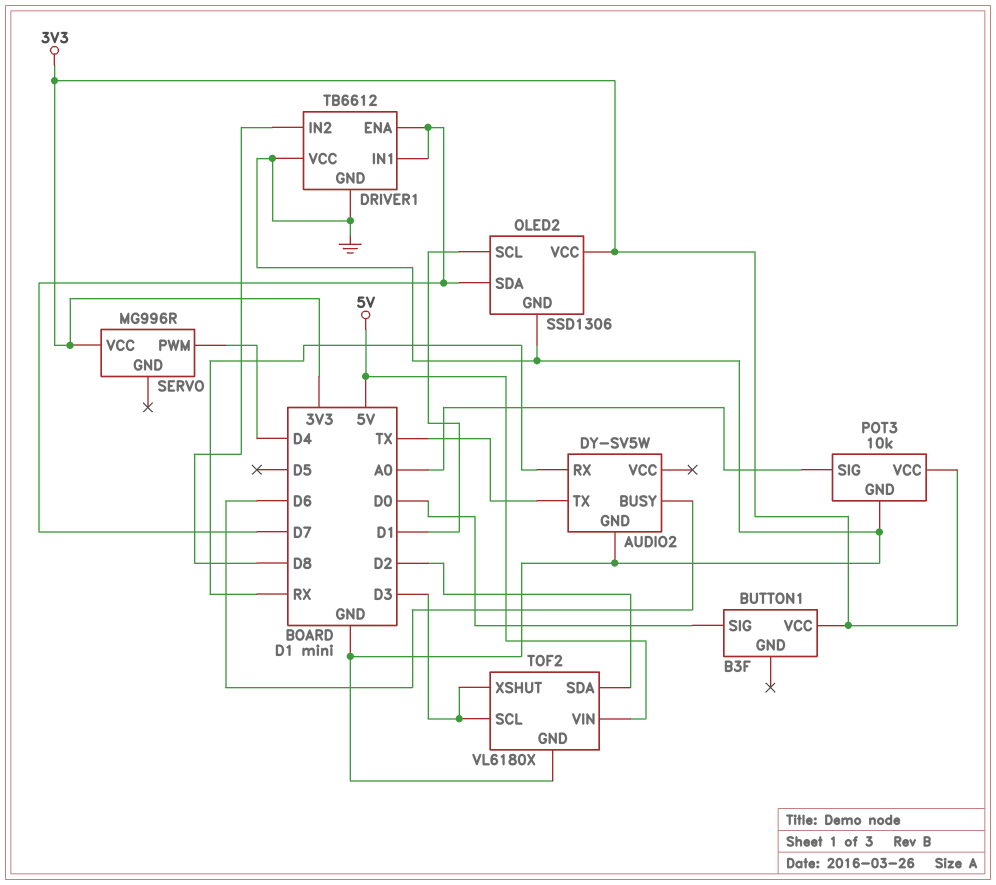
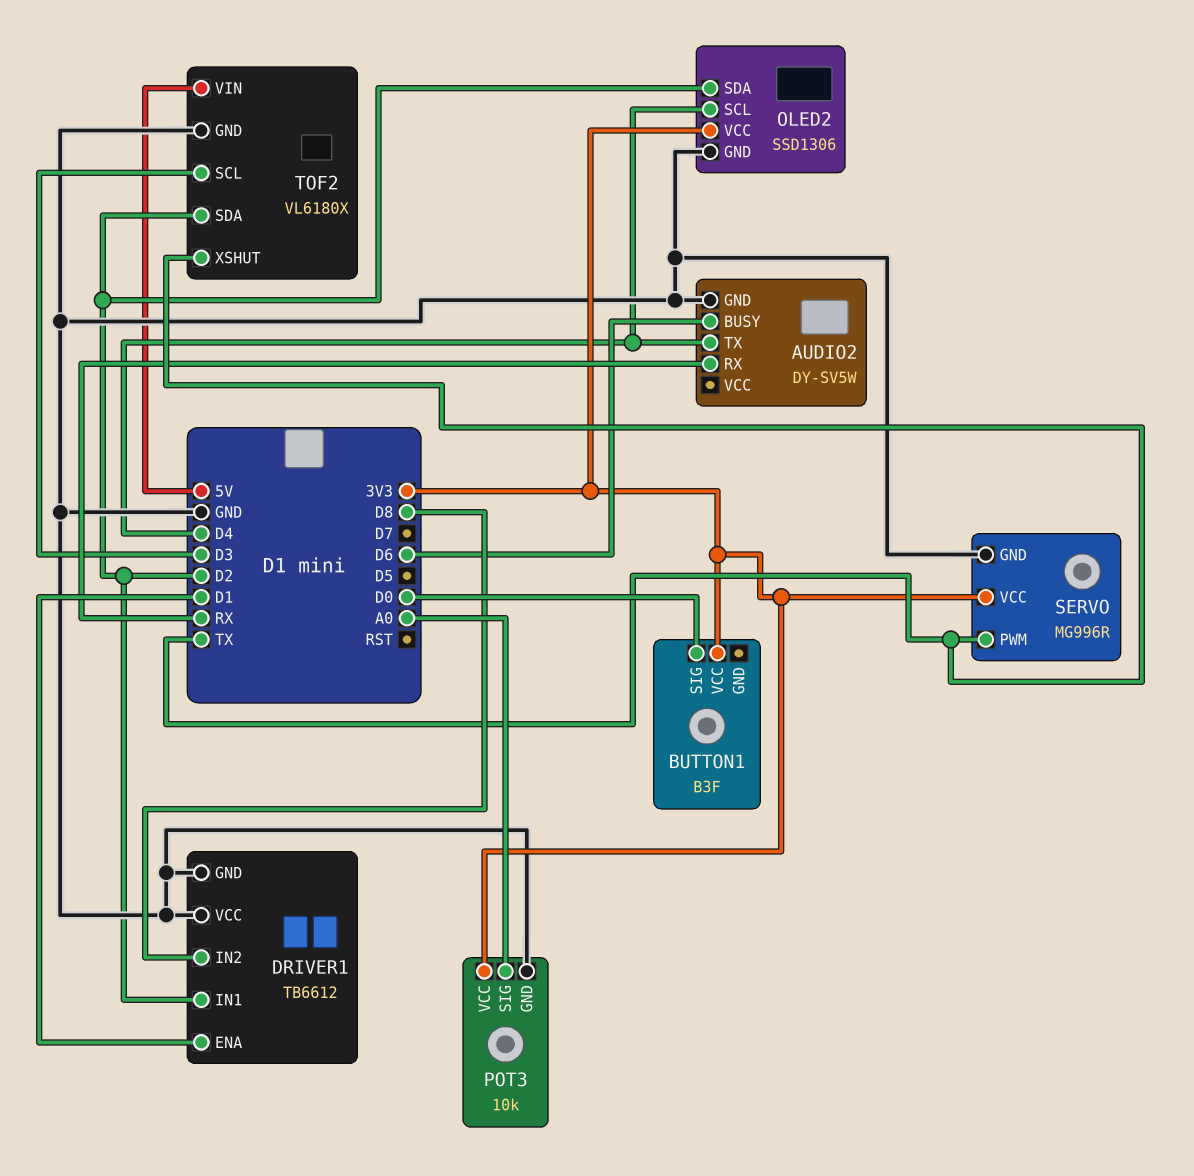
AUDIO2 pin TX: TX -> D4
DRIVER1 pin ENA: D7 -> D1
DRIVER1 pin IN1: D7 -> D2
OLED2 pin SCL: D1 -> D4
OLED2 pin SDA: D7 -> D2
SERVO pin GND: none -> GND
SERVO pin PWM: D4 -> TX
TOF2 pin XSHUT: D3 -> TX

